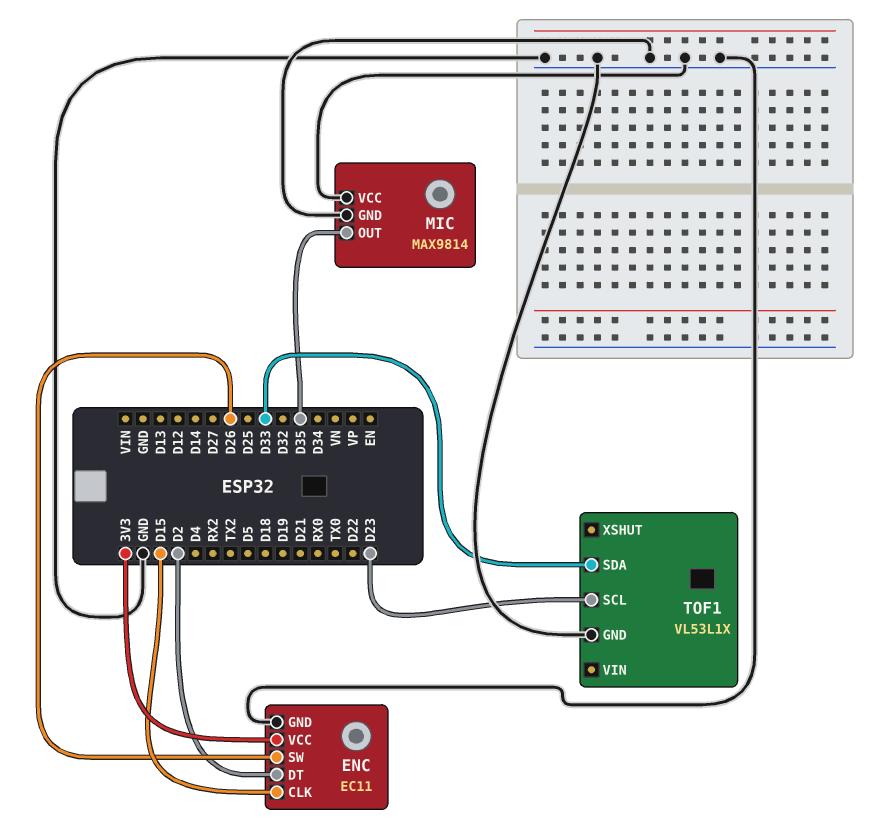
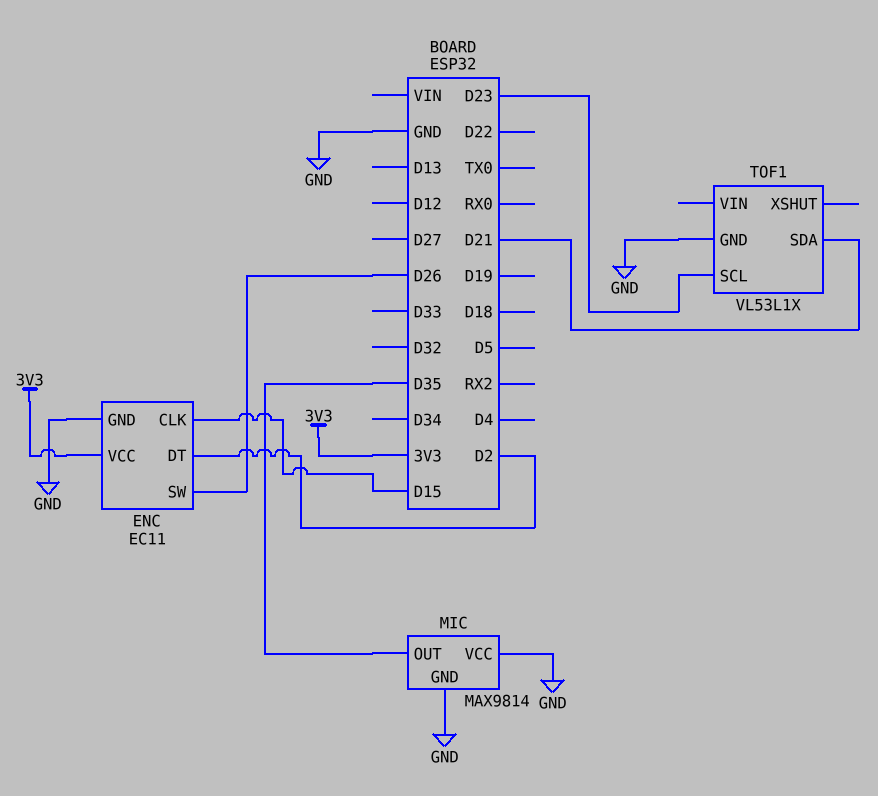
TOF1 pin SDA: D33 -> D21

